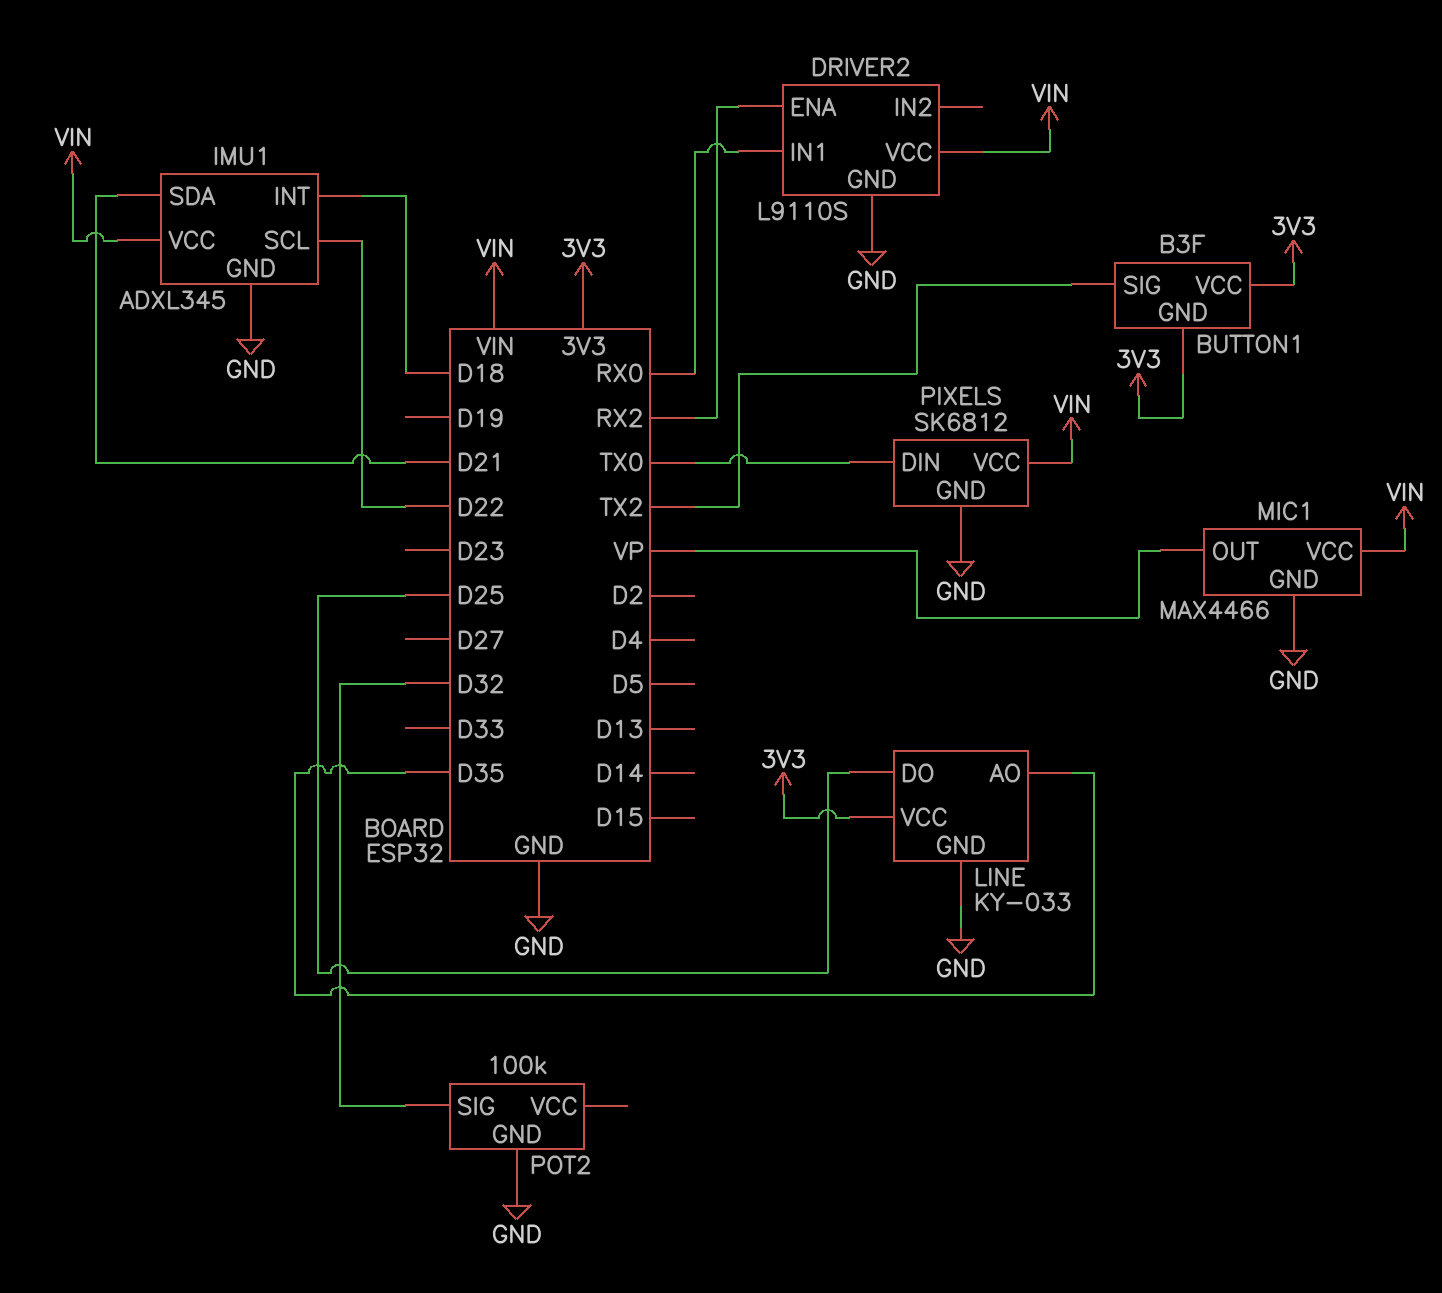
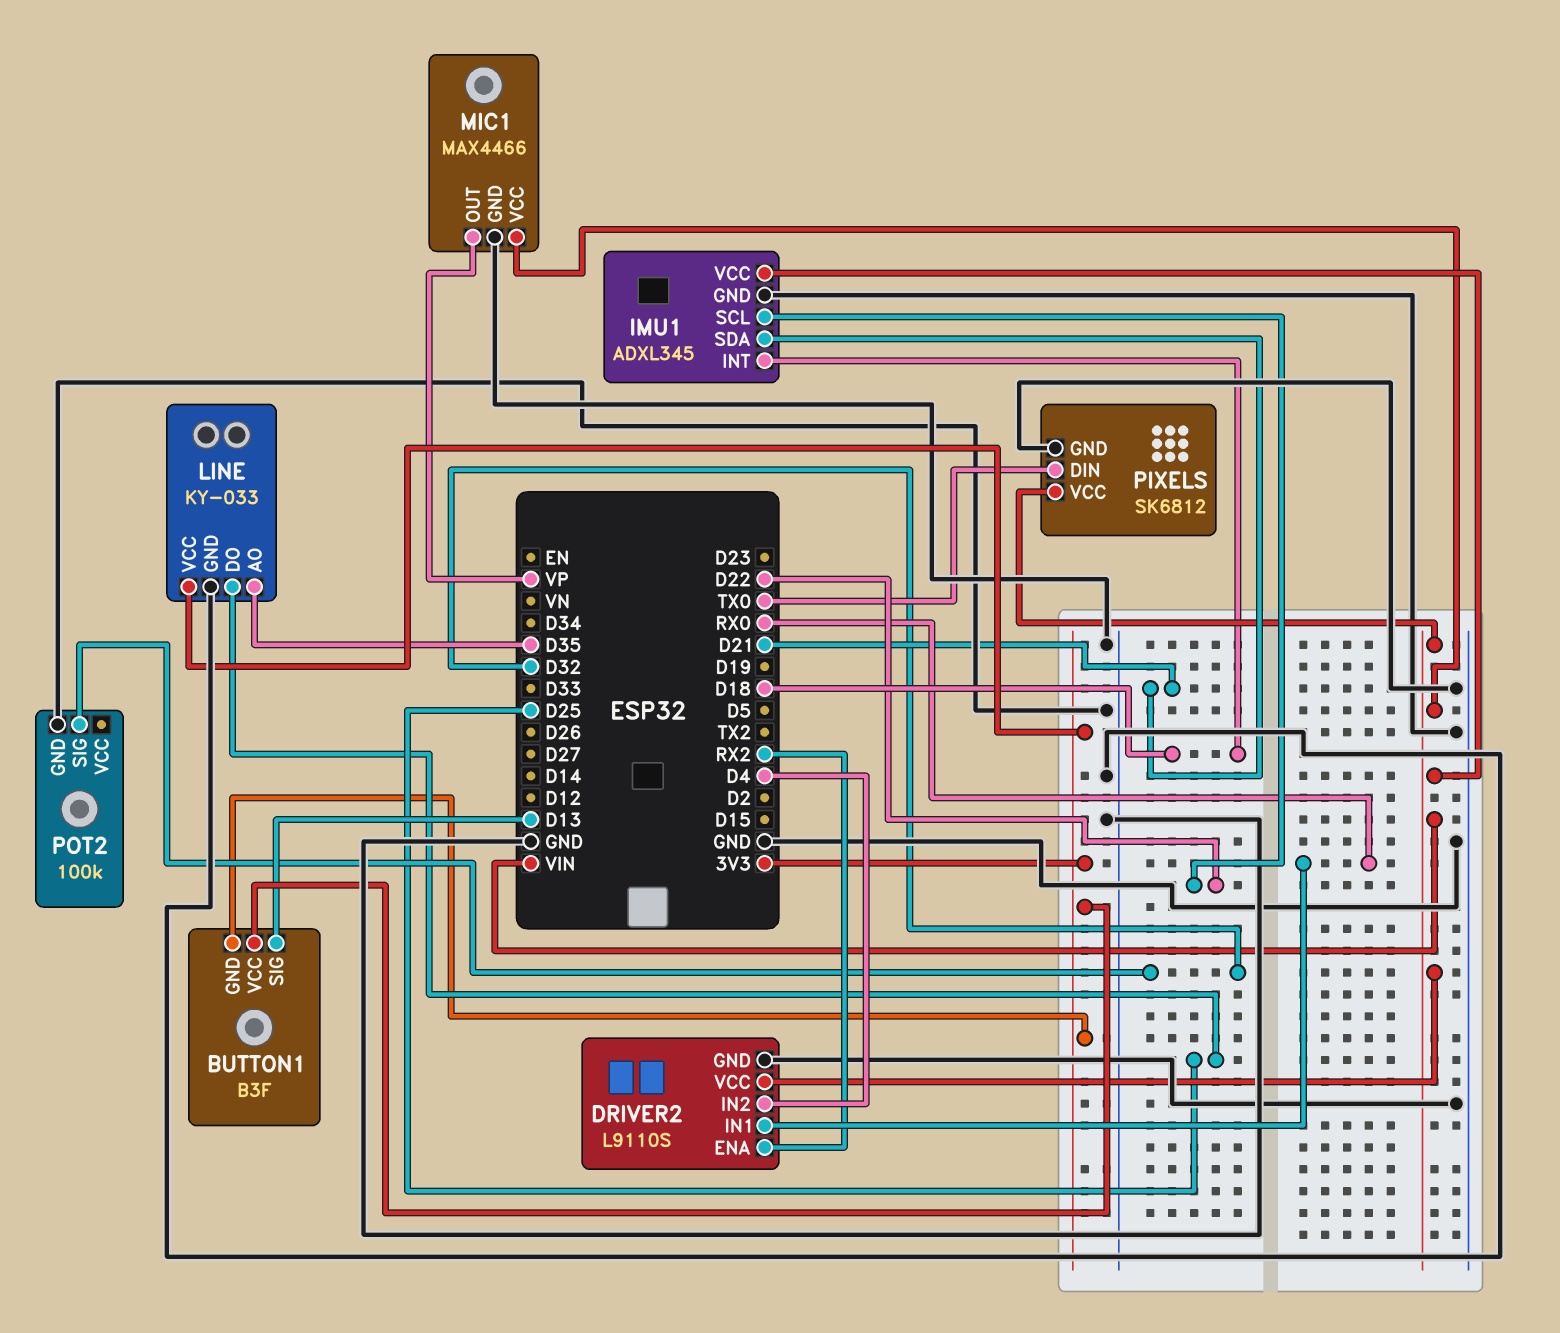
BUTTON1 pin SIG: TX2 -> D13
DRIVER2 pin IN2: none -> D4

